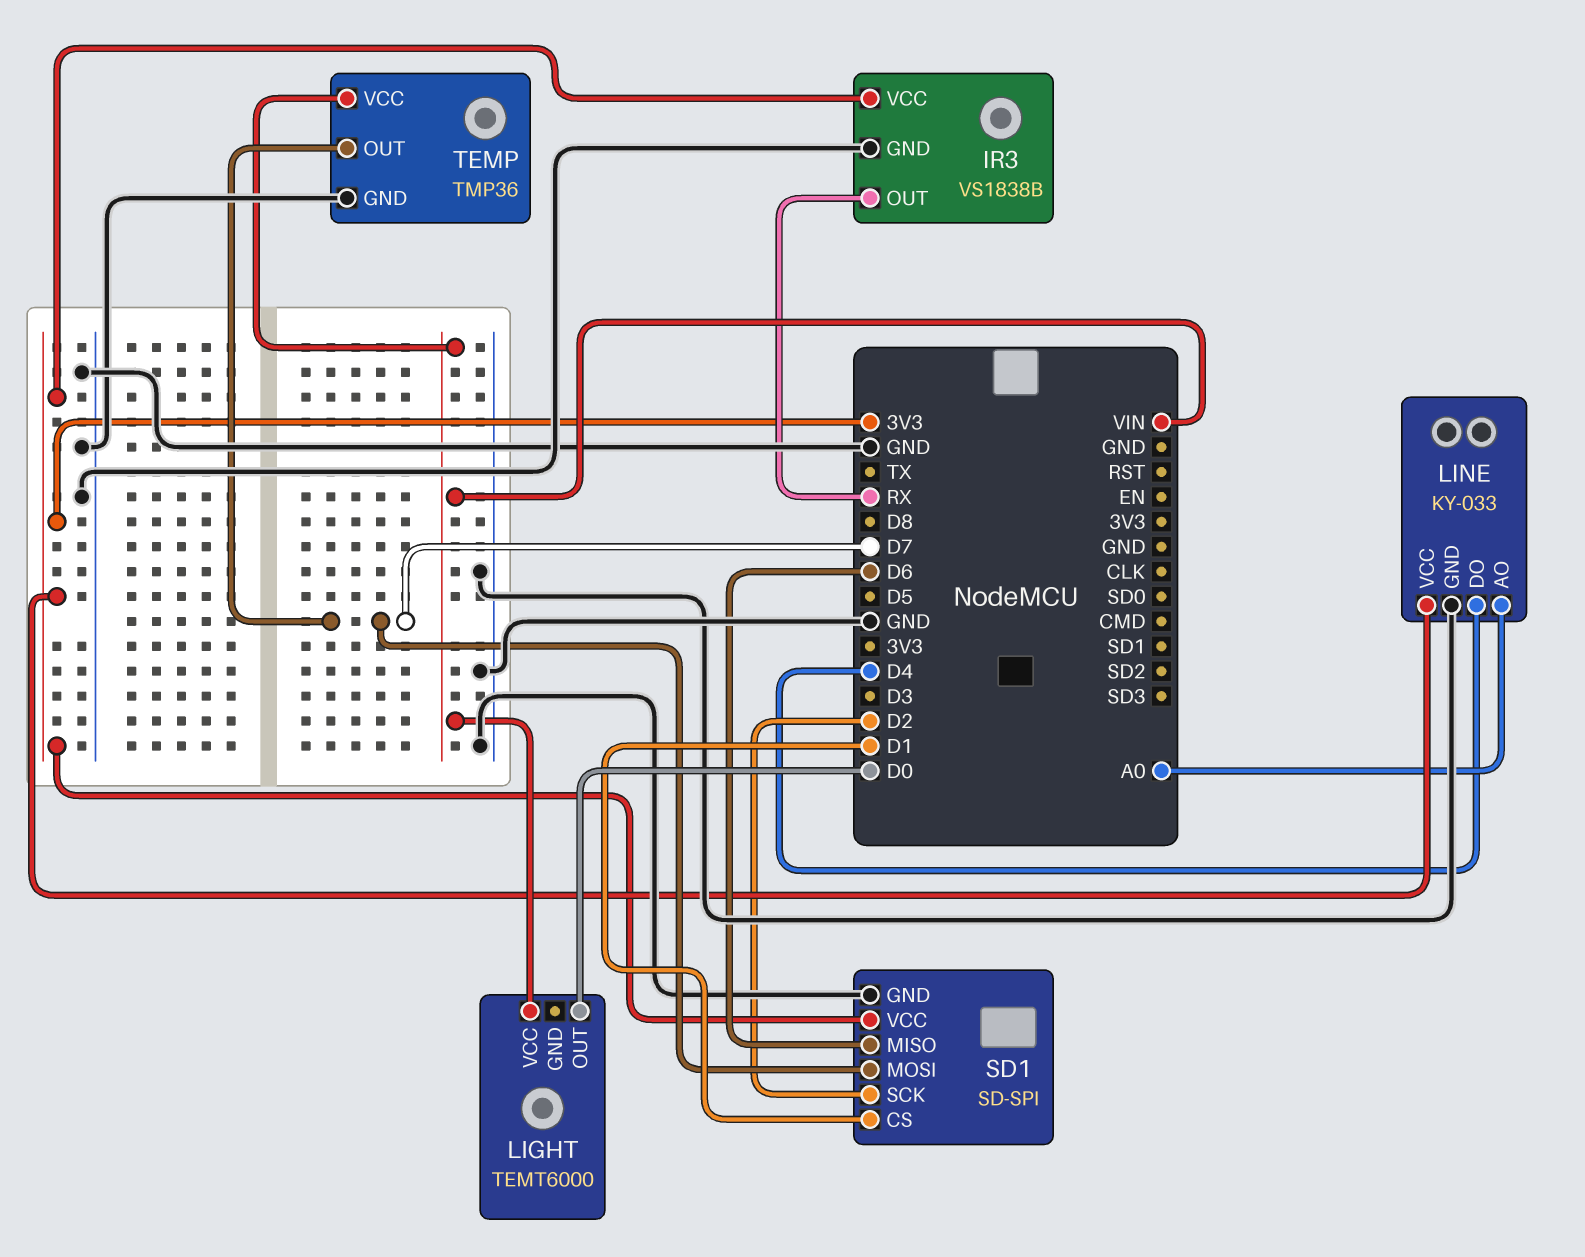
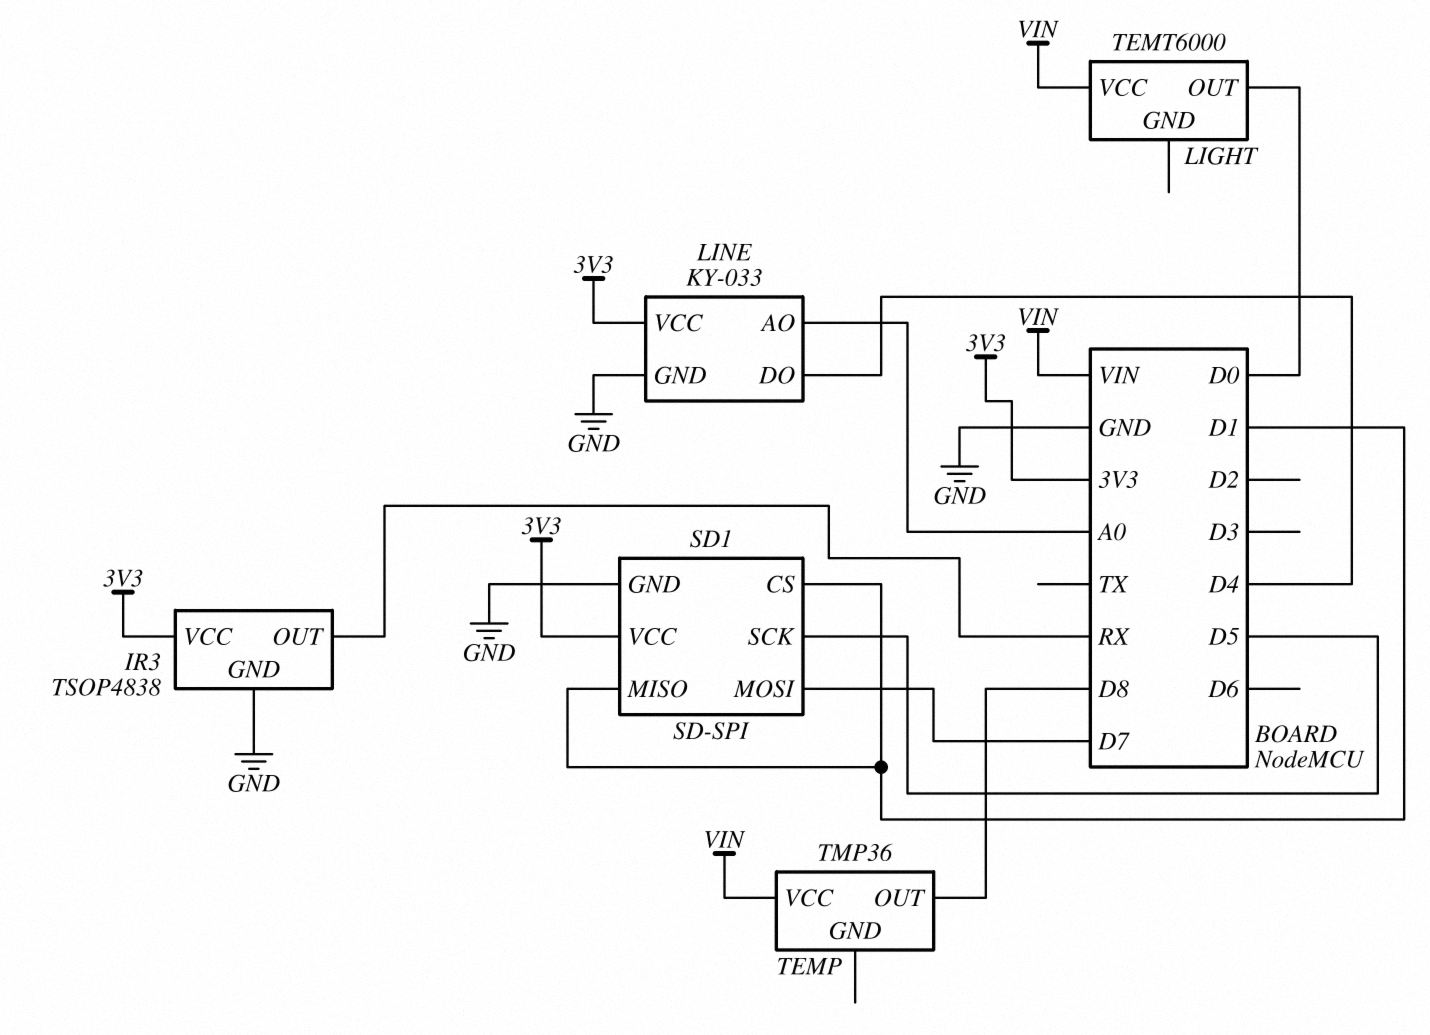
IR3: VS1838B -> TSOP4838
SD1 pin MISO: D6 -> D1
SD1 pin SCK: D2 -> D5
TEMP pin GND: GND -> none
TEMP pin OUT: D7 -> D8

